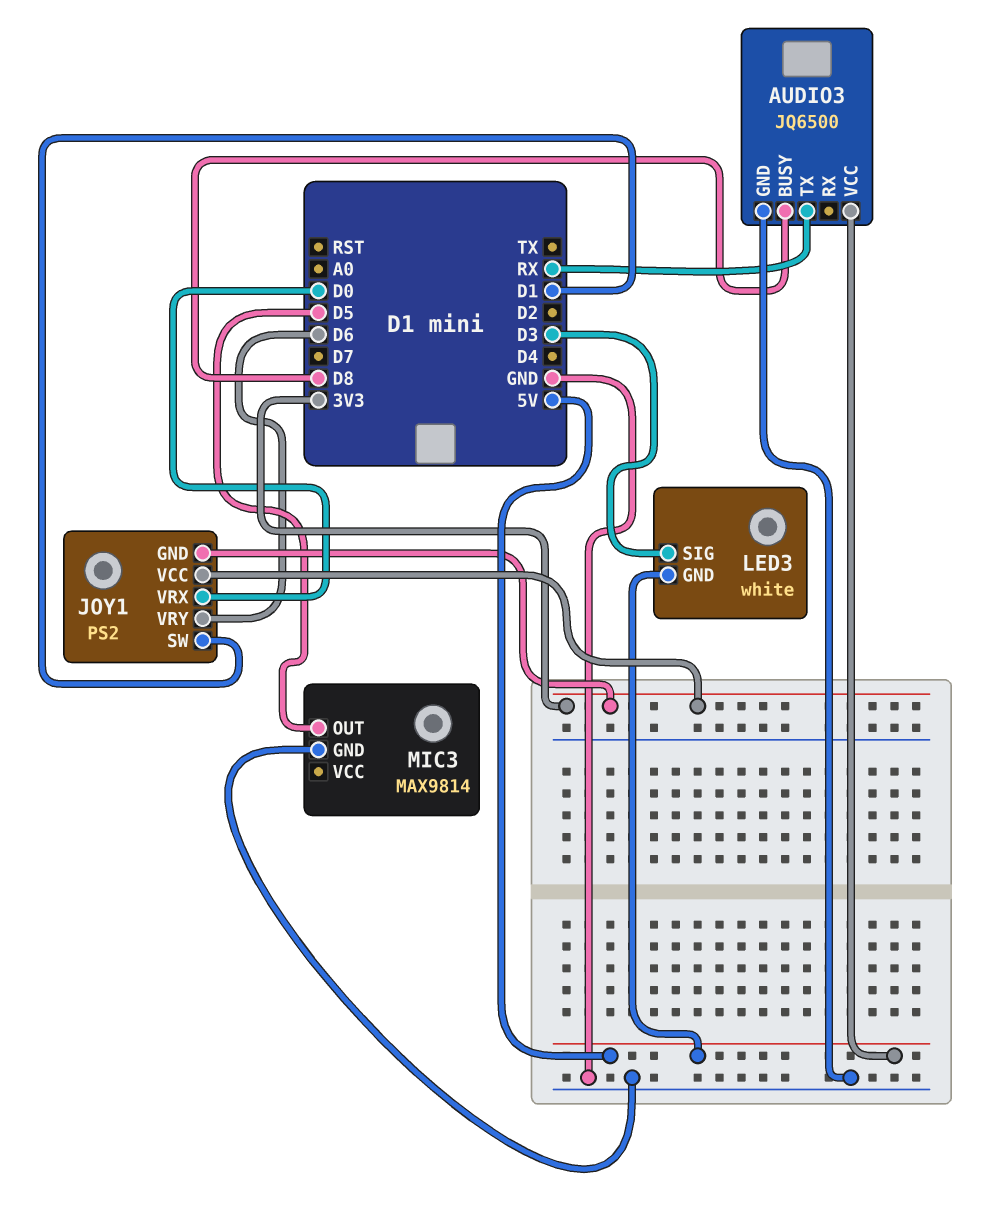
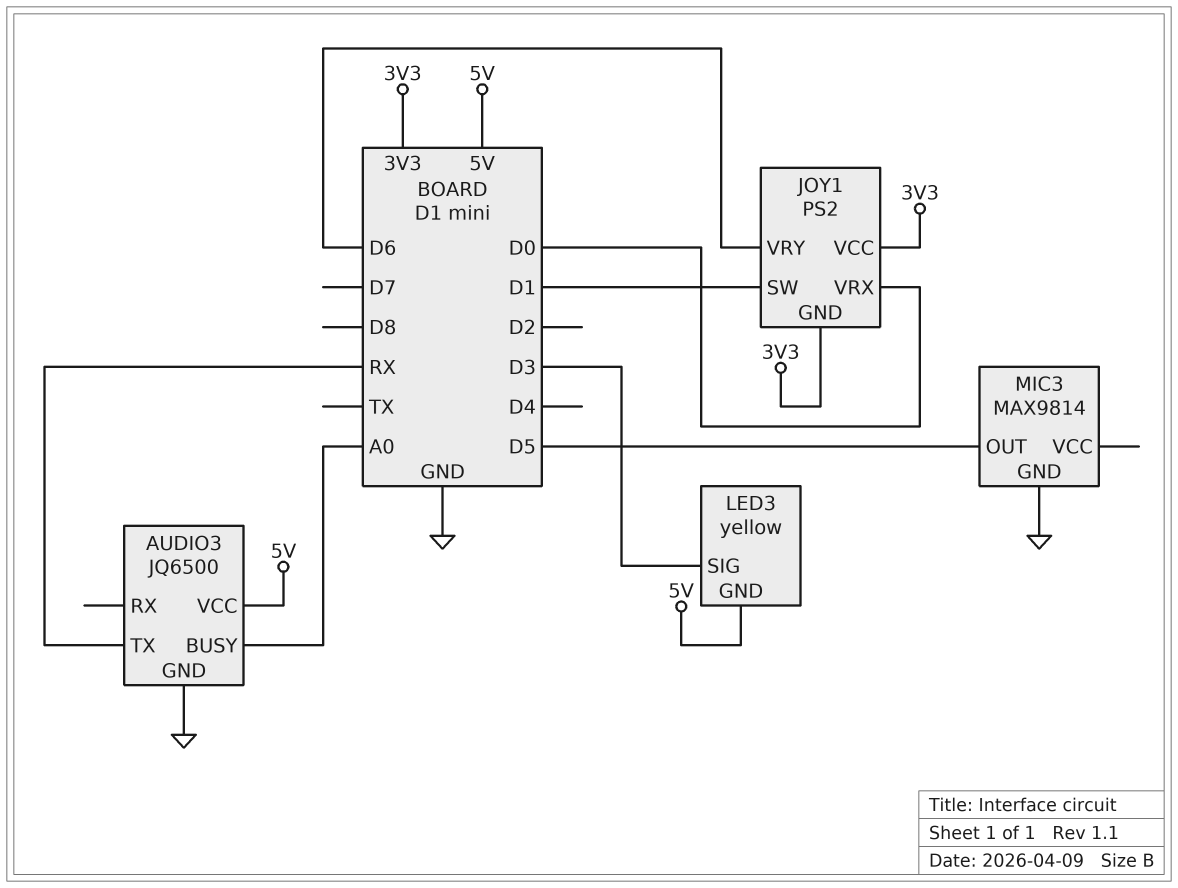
AUDIO3 pin BUSY: D8 -> A0
LED3: white -> yellow

